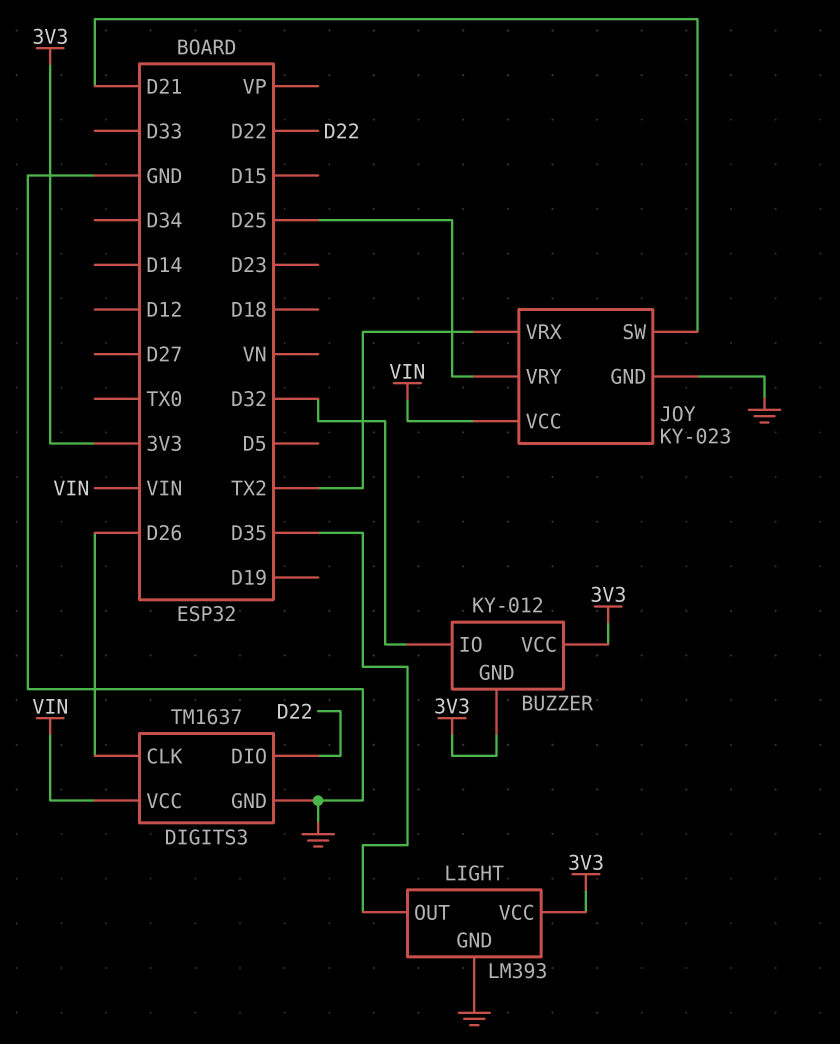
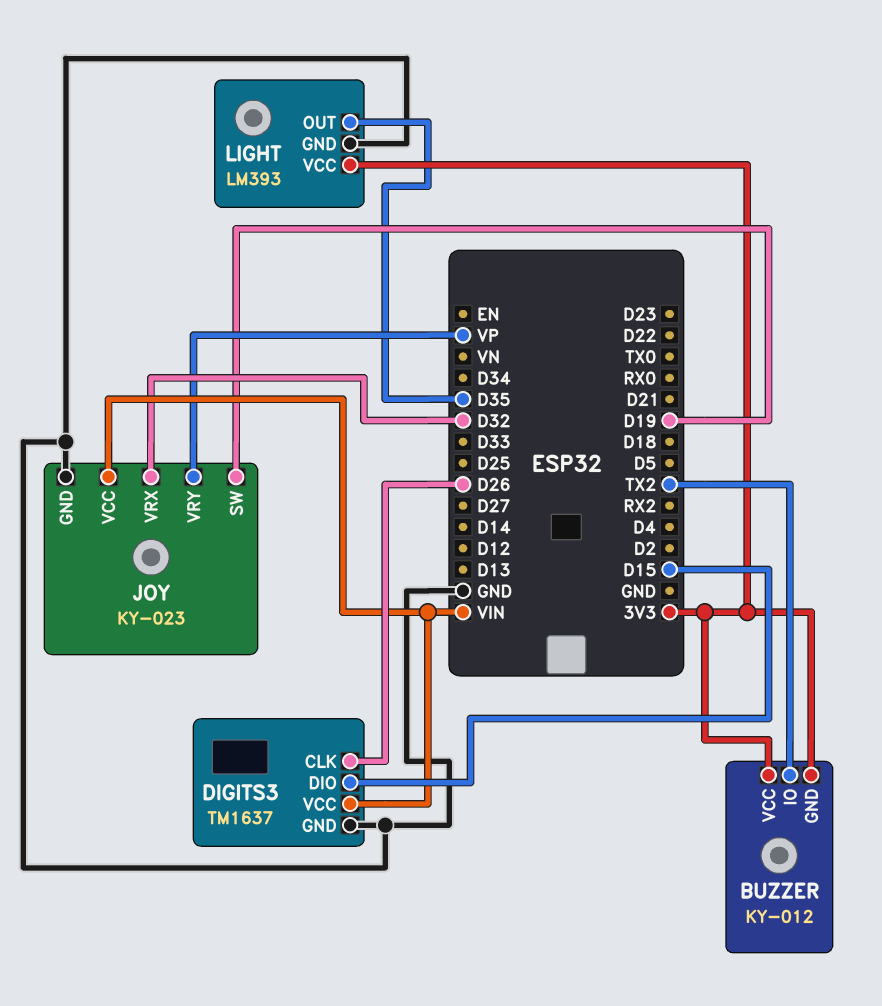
BUZZER pin IO: D32 -> TX2
DIGITS3 pin DIO: D22 -> D15
JOY pin SW: D21 -> D19
JOY pin VRX: TX2 -> D32
JOY pin VRY: D25 -> VP

